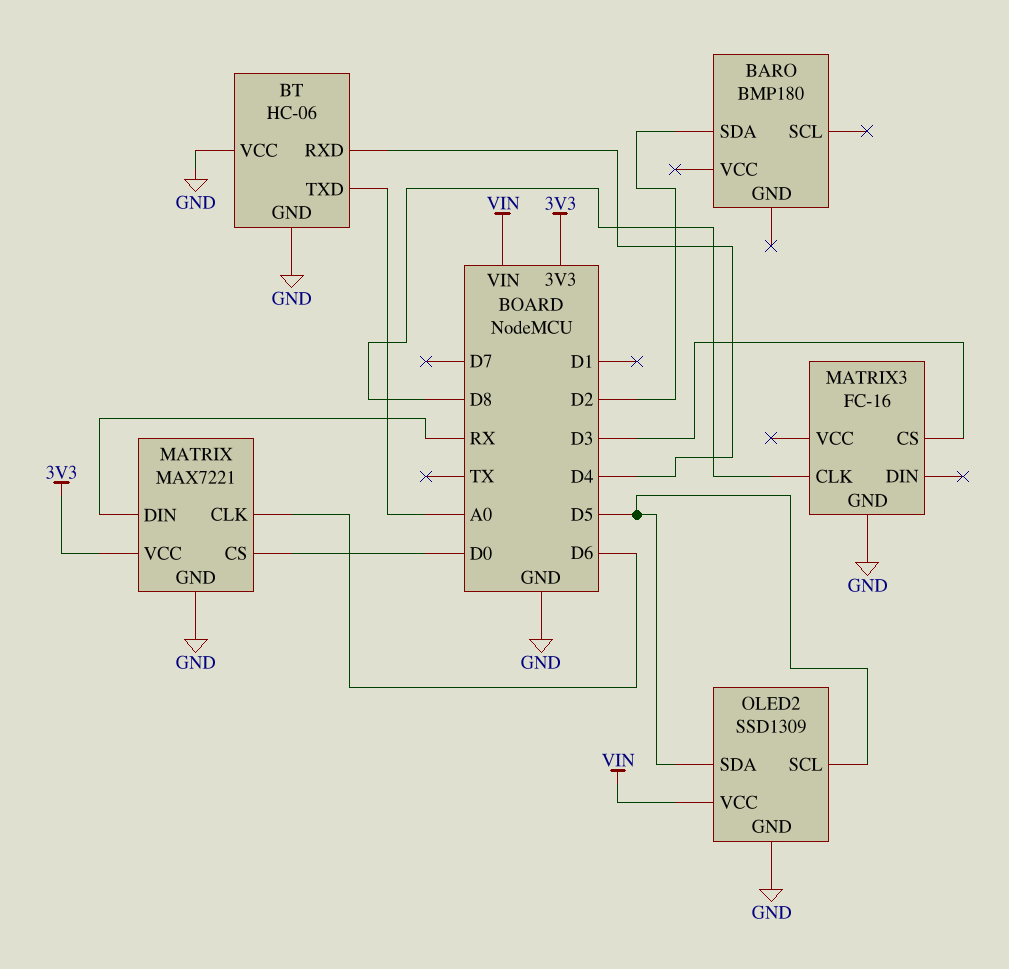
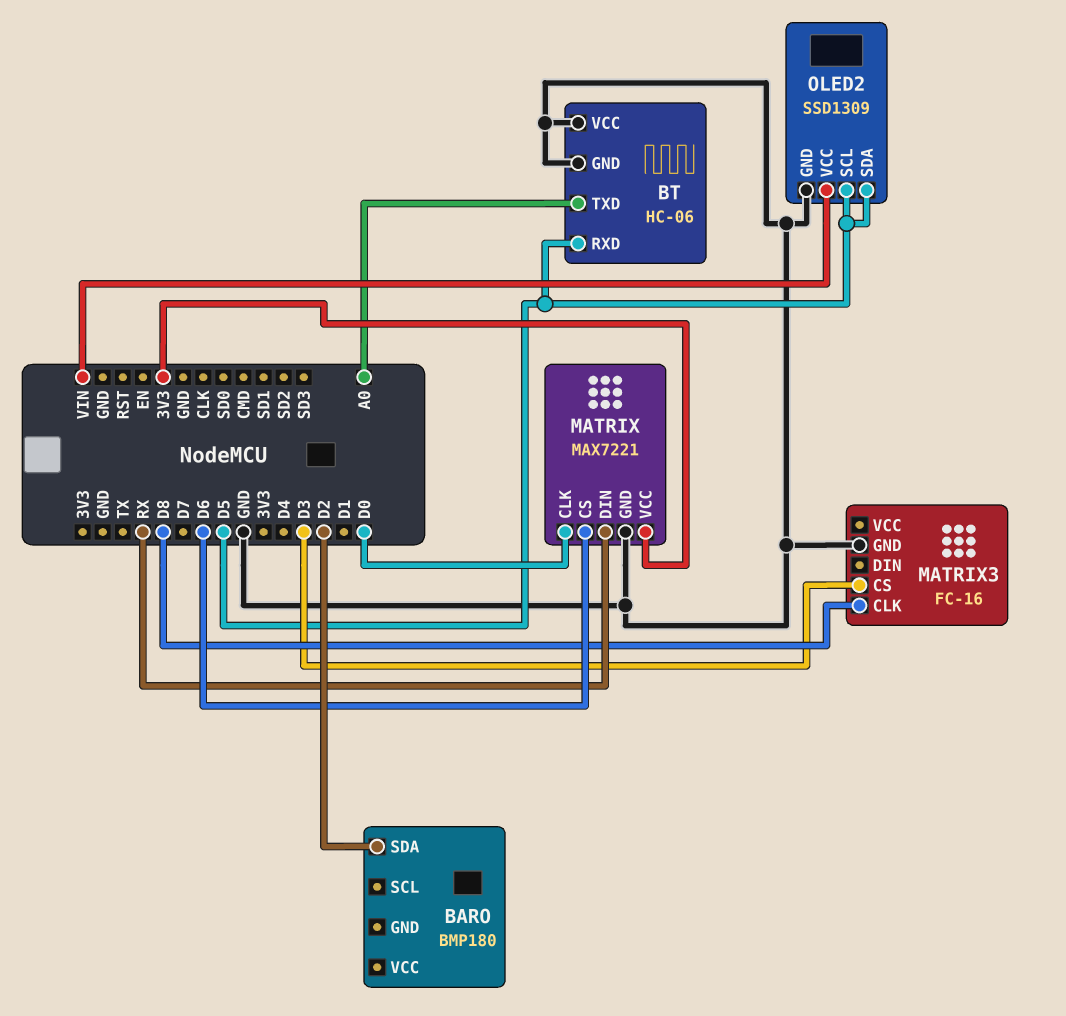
BT pin RXD: D4 -> D5
MATRIX pin CLK: D6 -> D0
MATRIX pin CS: D0 -> D6

